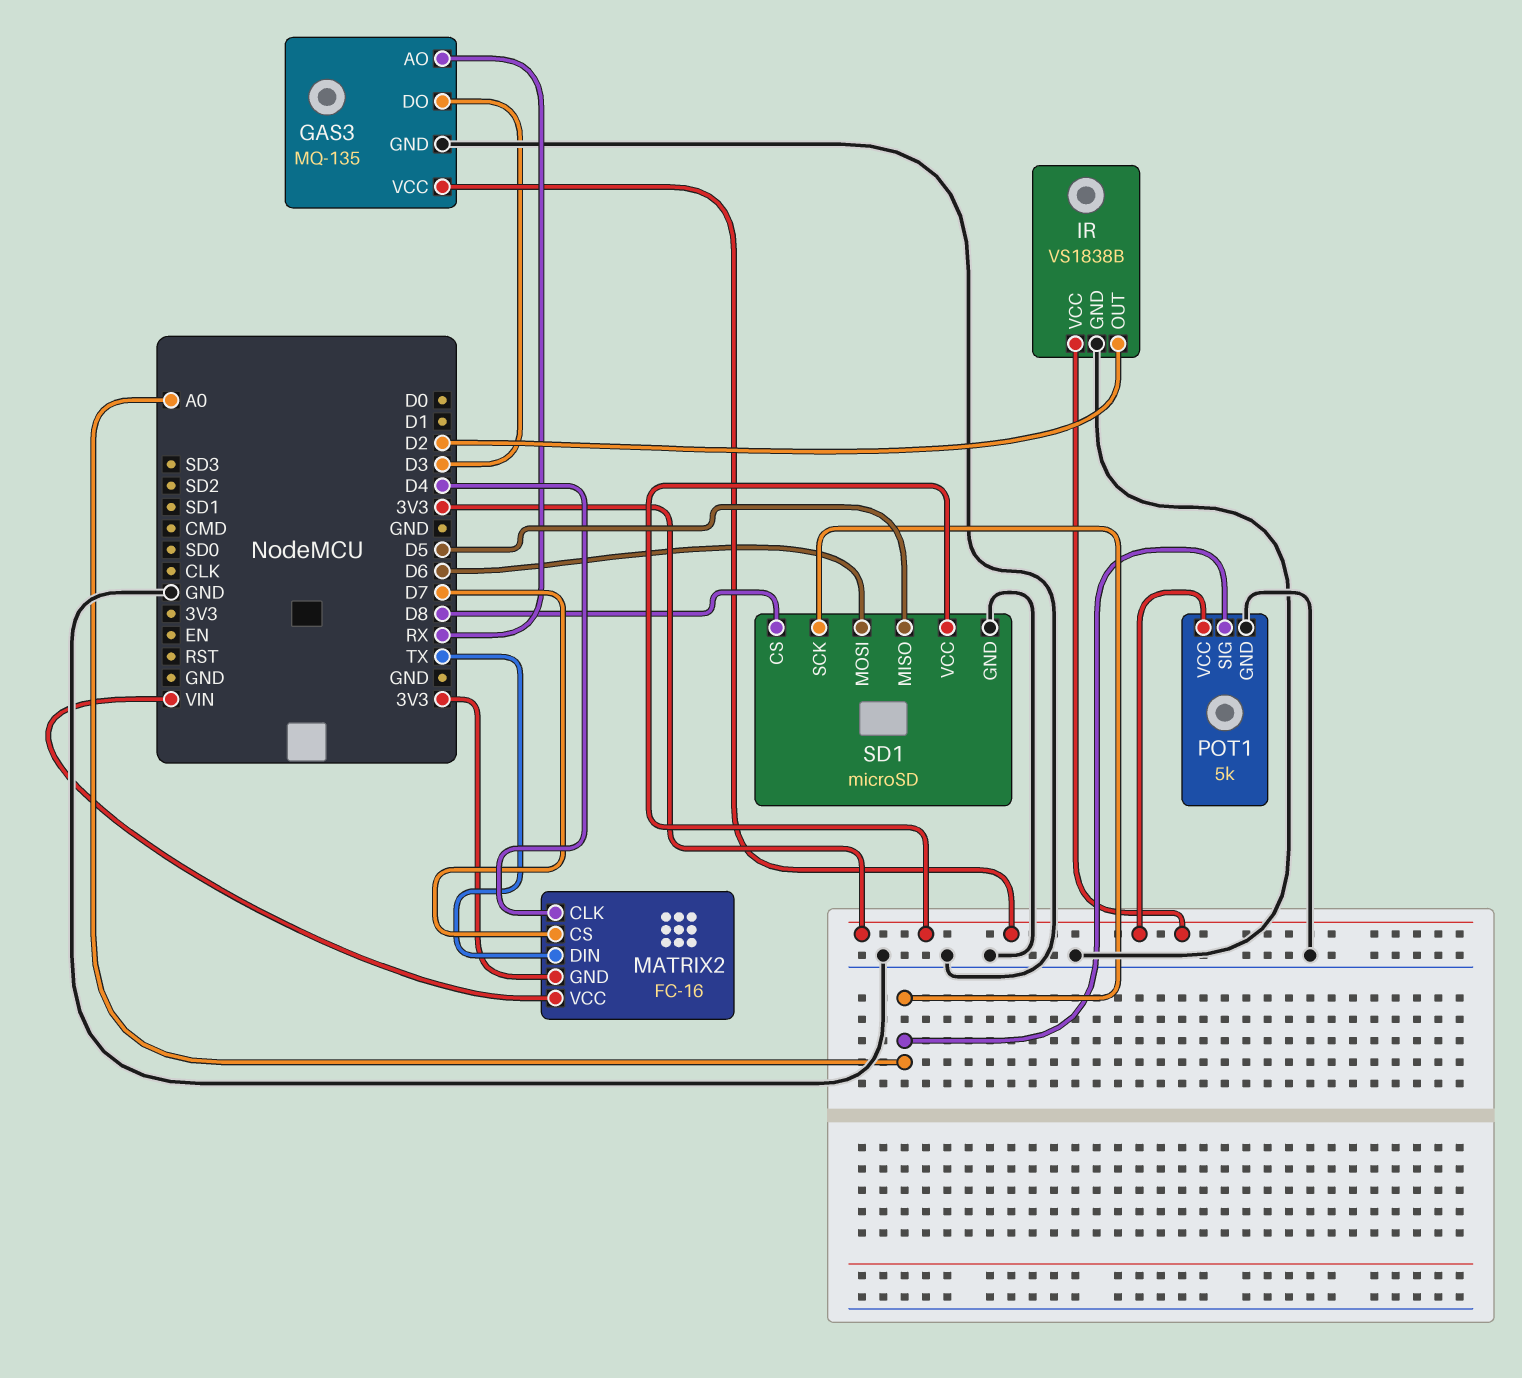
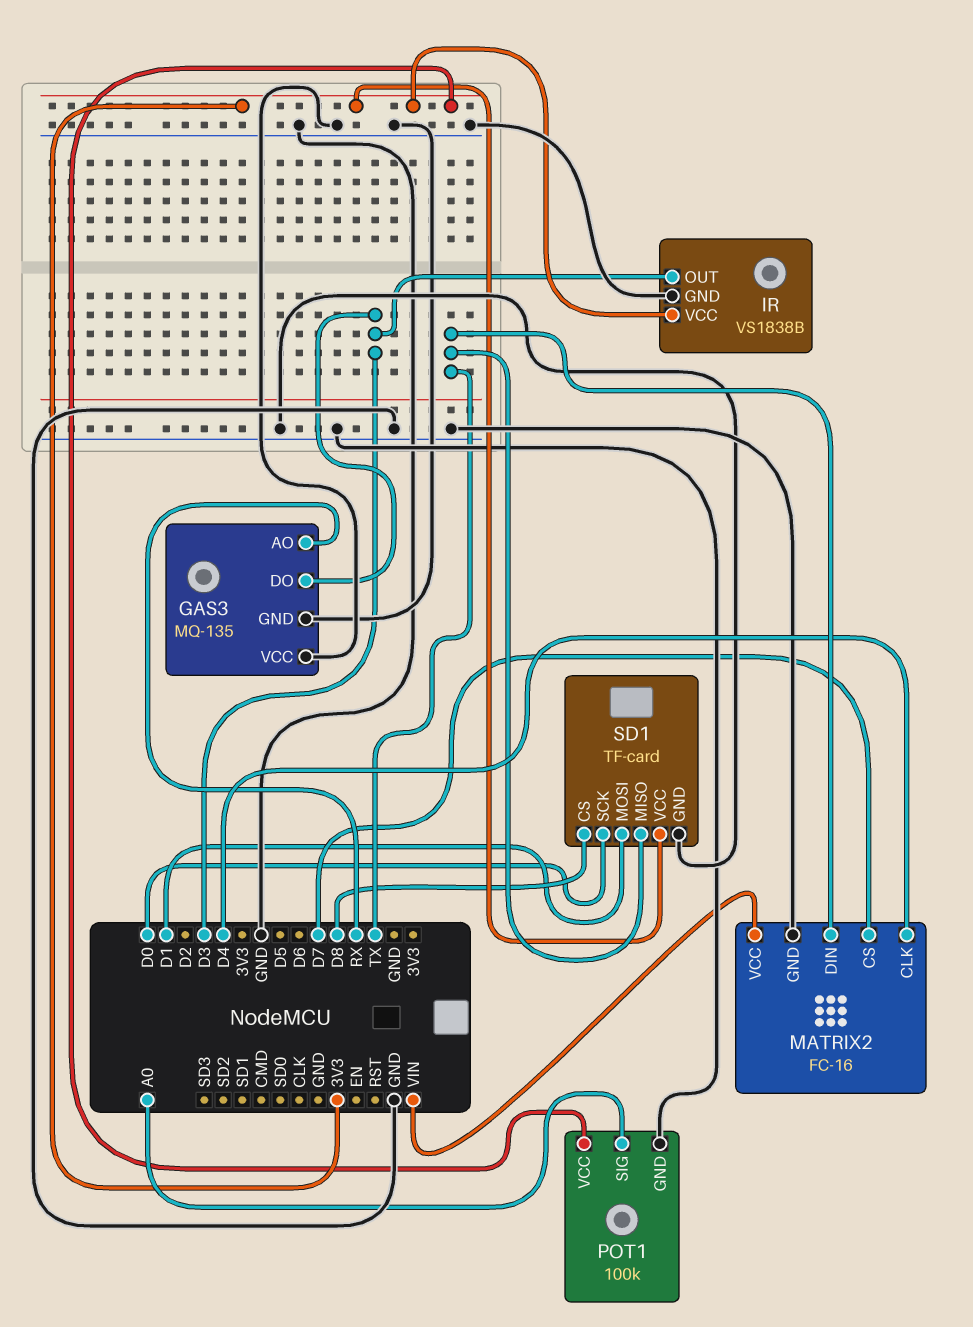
GAS3 pin VCC: 3V3 -> GND
IR pin OUT: D2 -> D3
MATRIX2 pin GND: 3V3 -> GND
POT1: 5k -> 100k
SD1: microSD -> TF-card
SD1 pin MISO: D5 -> TX
SD1 pin MOSI: D6 -> D1
SD1 pin SCK: A0 -> D0

